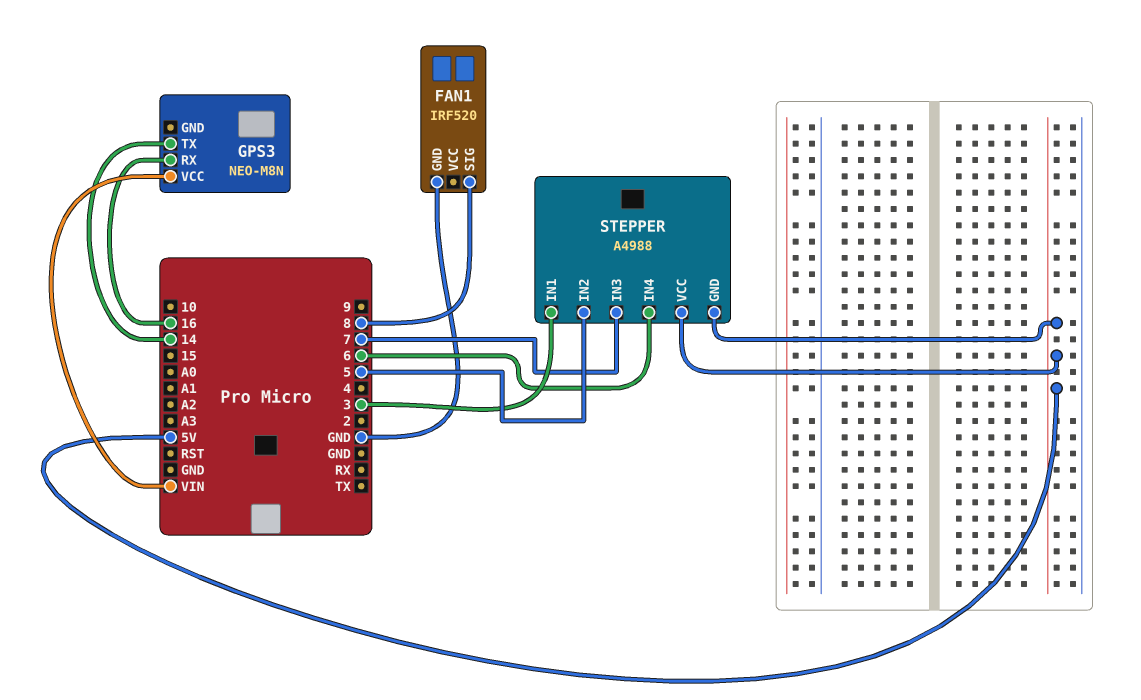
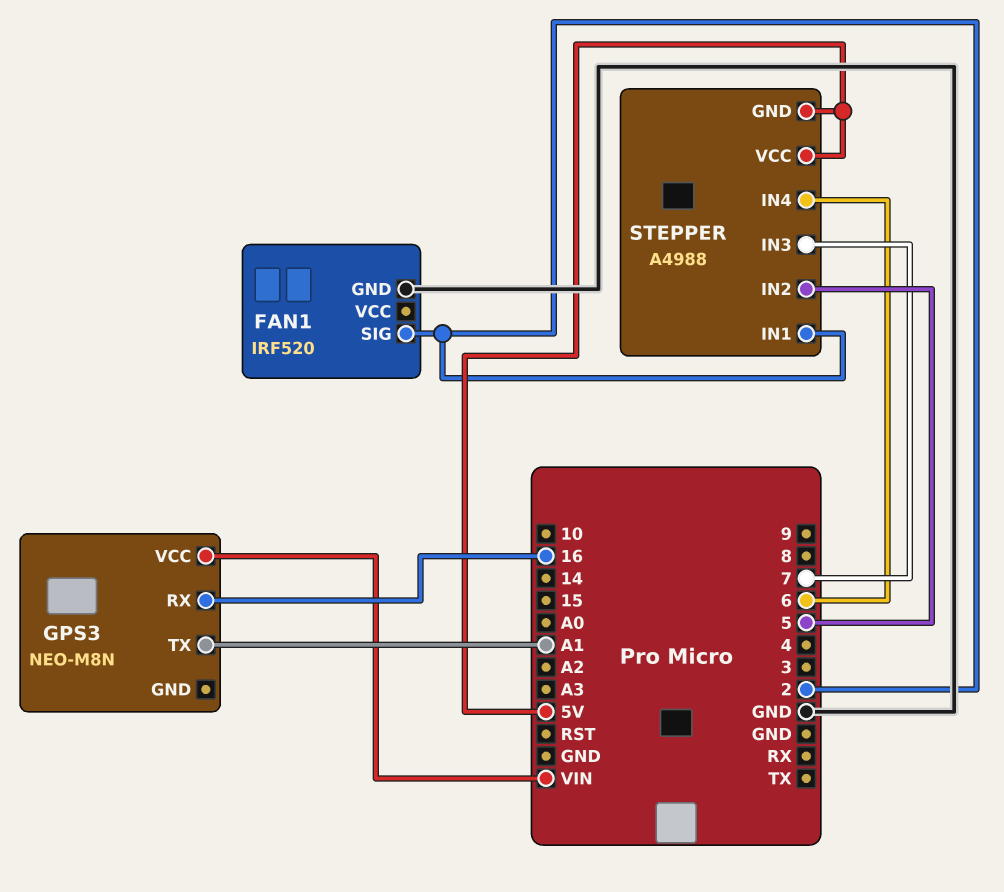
FAN1 pin SIG: 8 -> 2
GPS3 pin TX: 14 -> A1
STEPPER pin IN1: 3 -> 2

